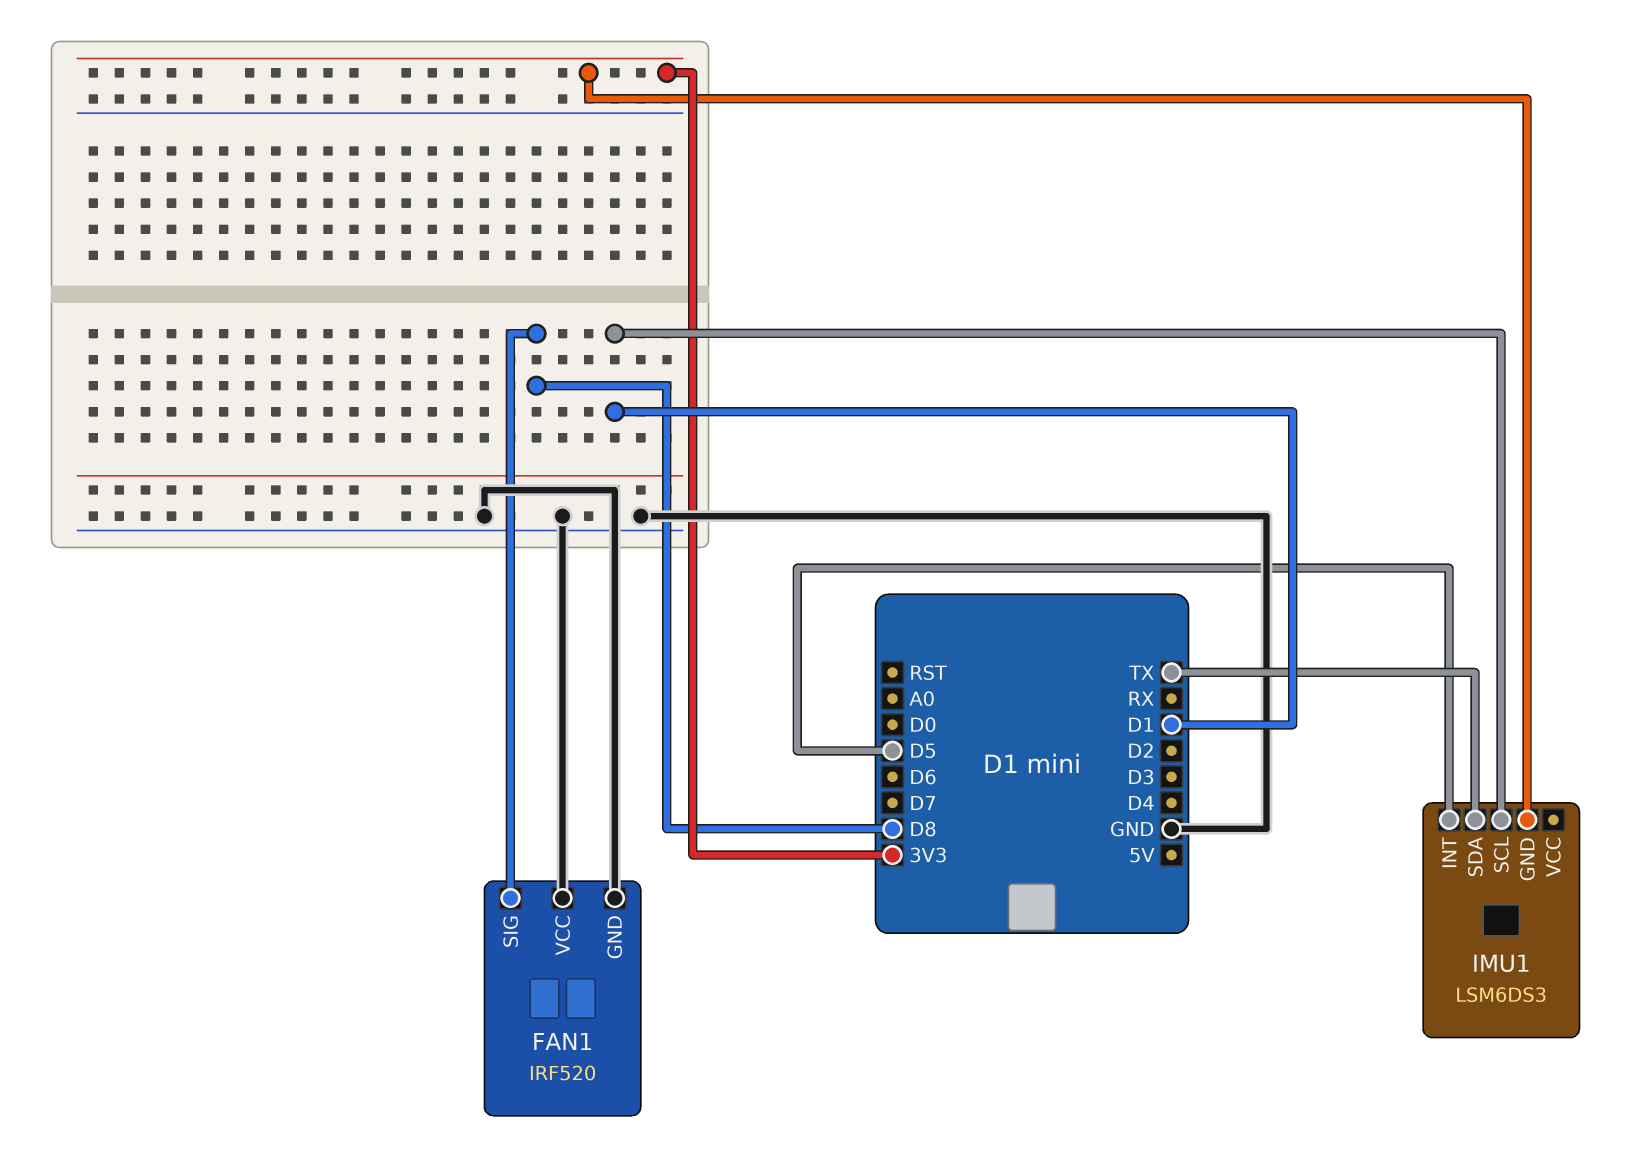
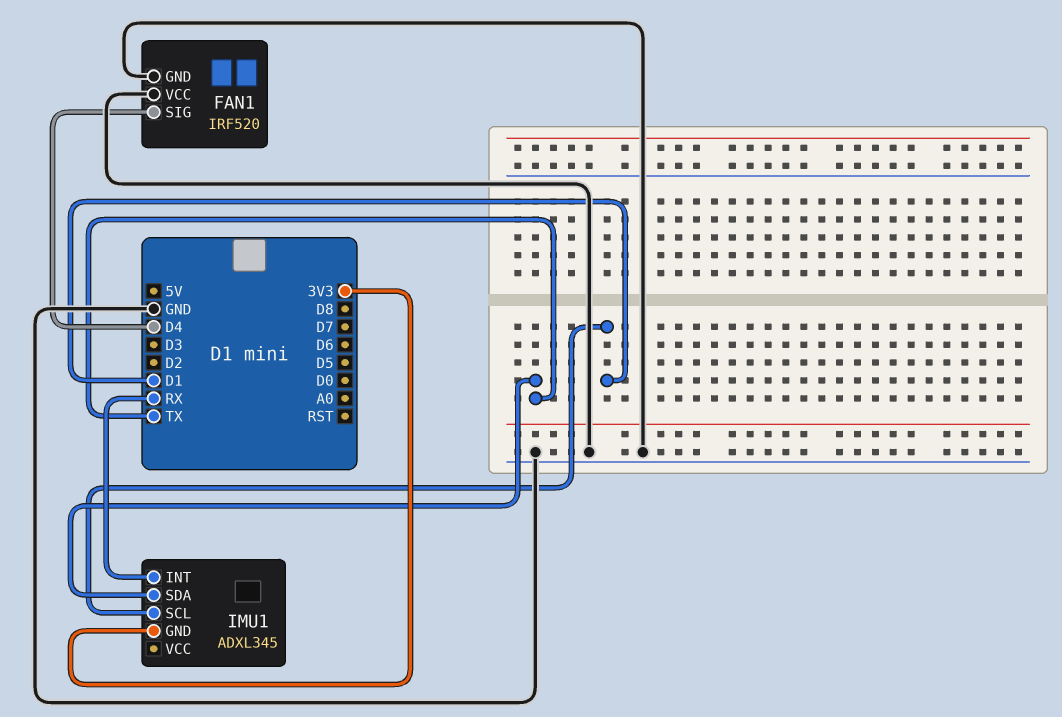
FAN1 pin SIG: D8 -> D4
IMU1: LSM6DS3 -> ADXL345
IMU1 pin INT: D5 -> RX

